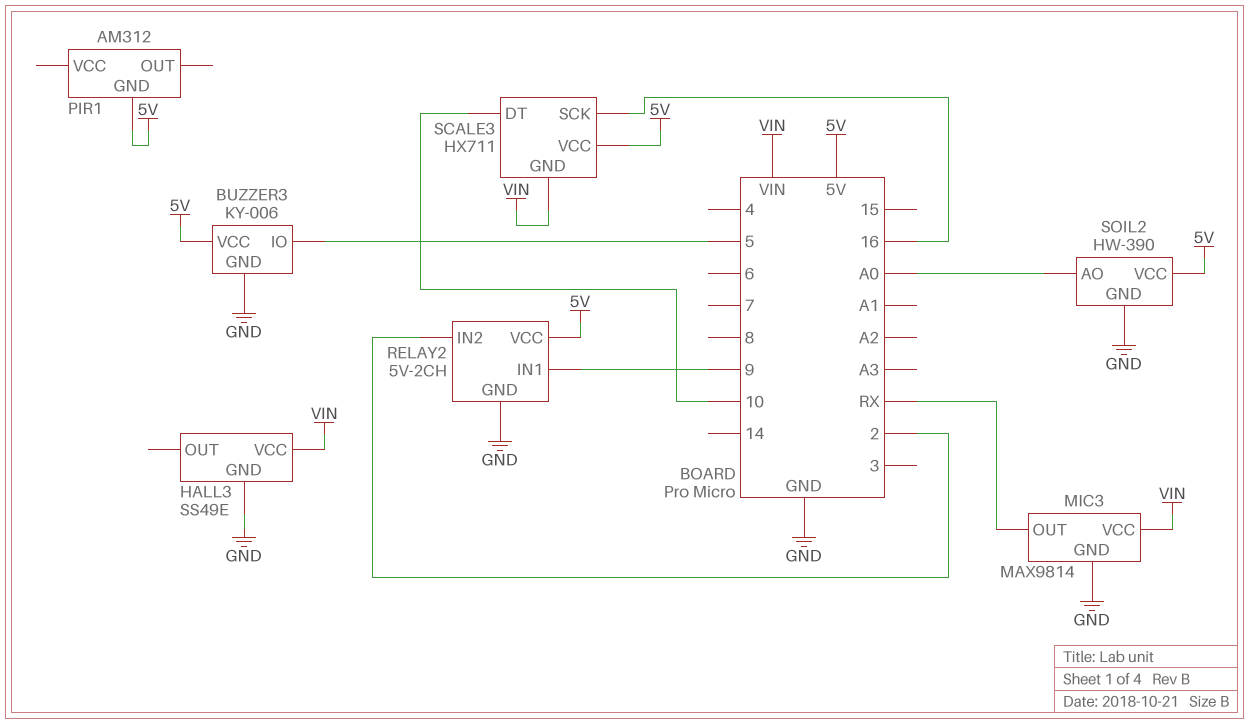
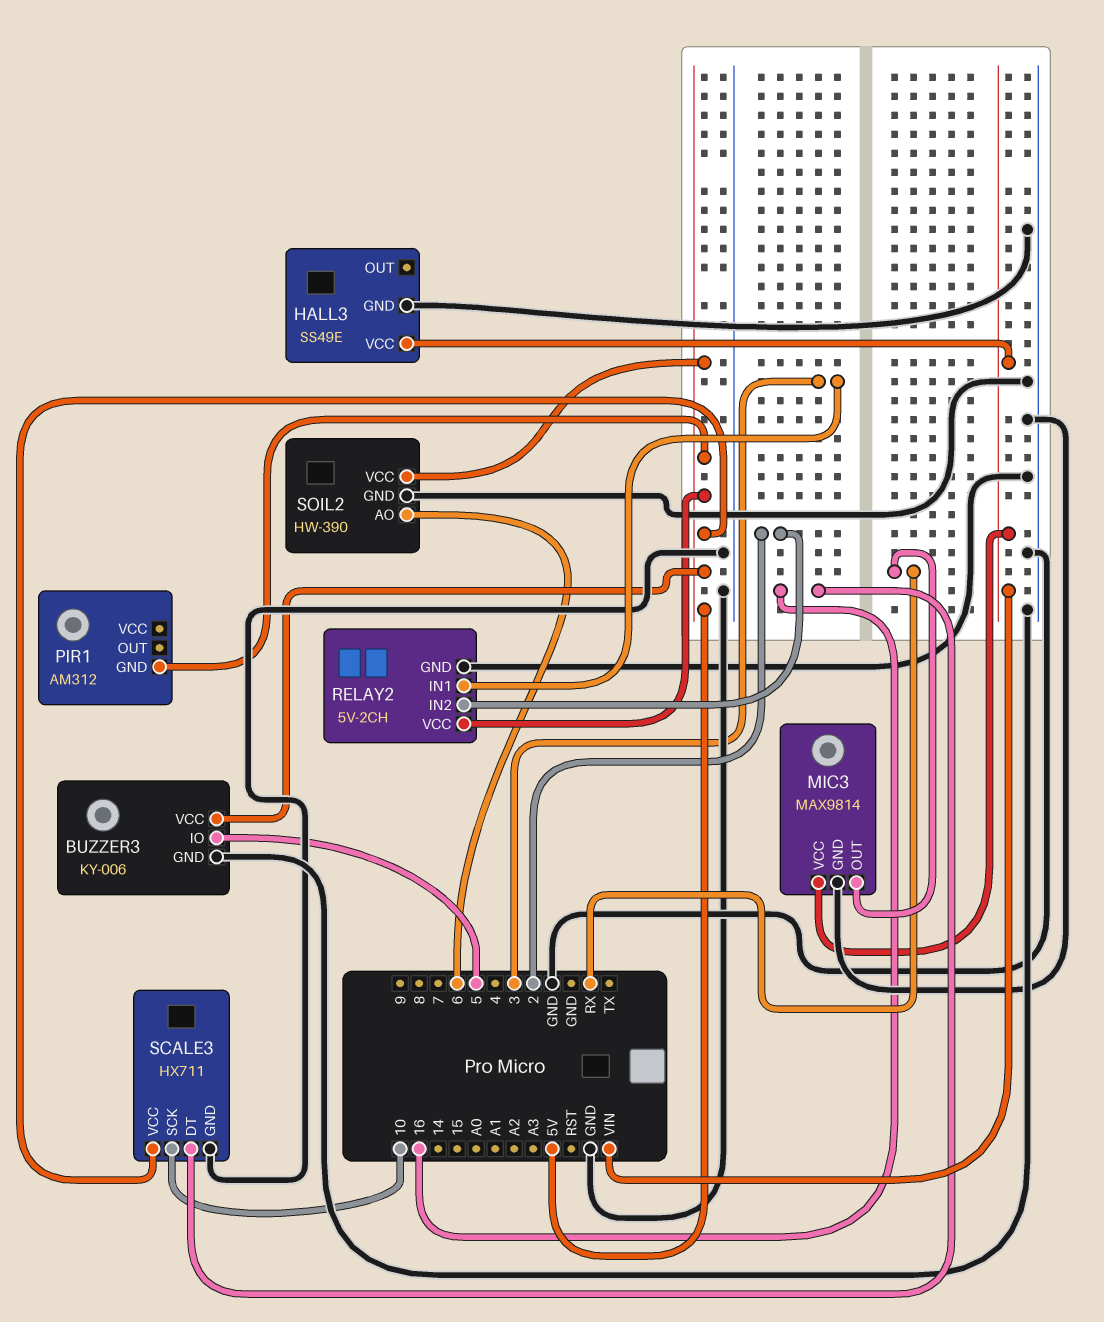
RELAY2 pin IN1: 9 -> 3
SCALE3 pin DT: 10 -> 16
SCALE3 pin GND: VIN -> GND
SCALE3 pin SCK: 16 -> 10
SOIL2 pin AO: A0 -> 6

